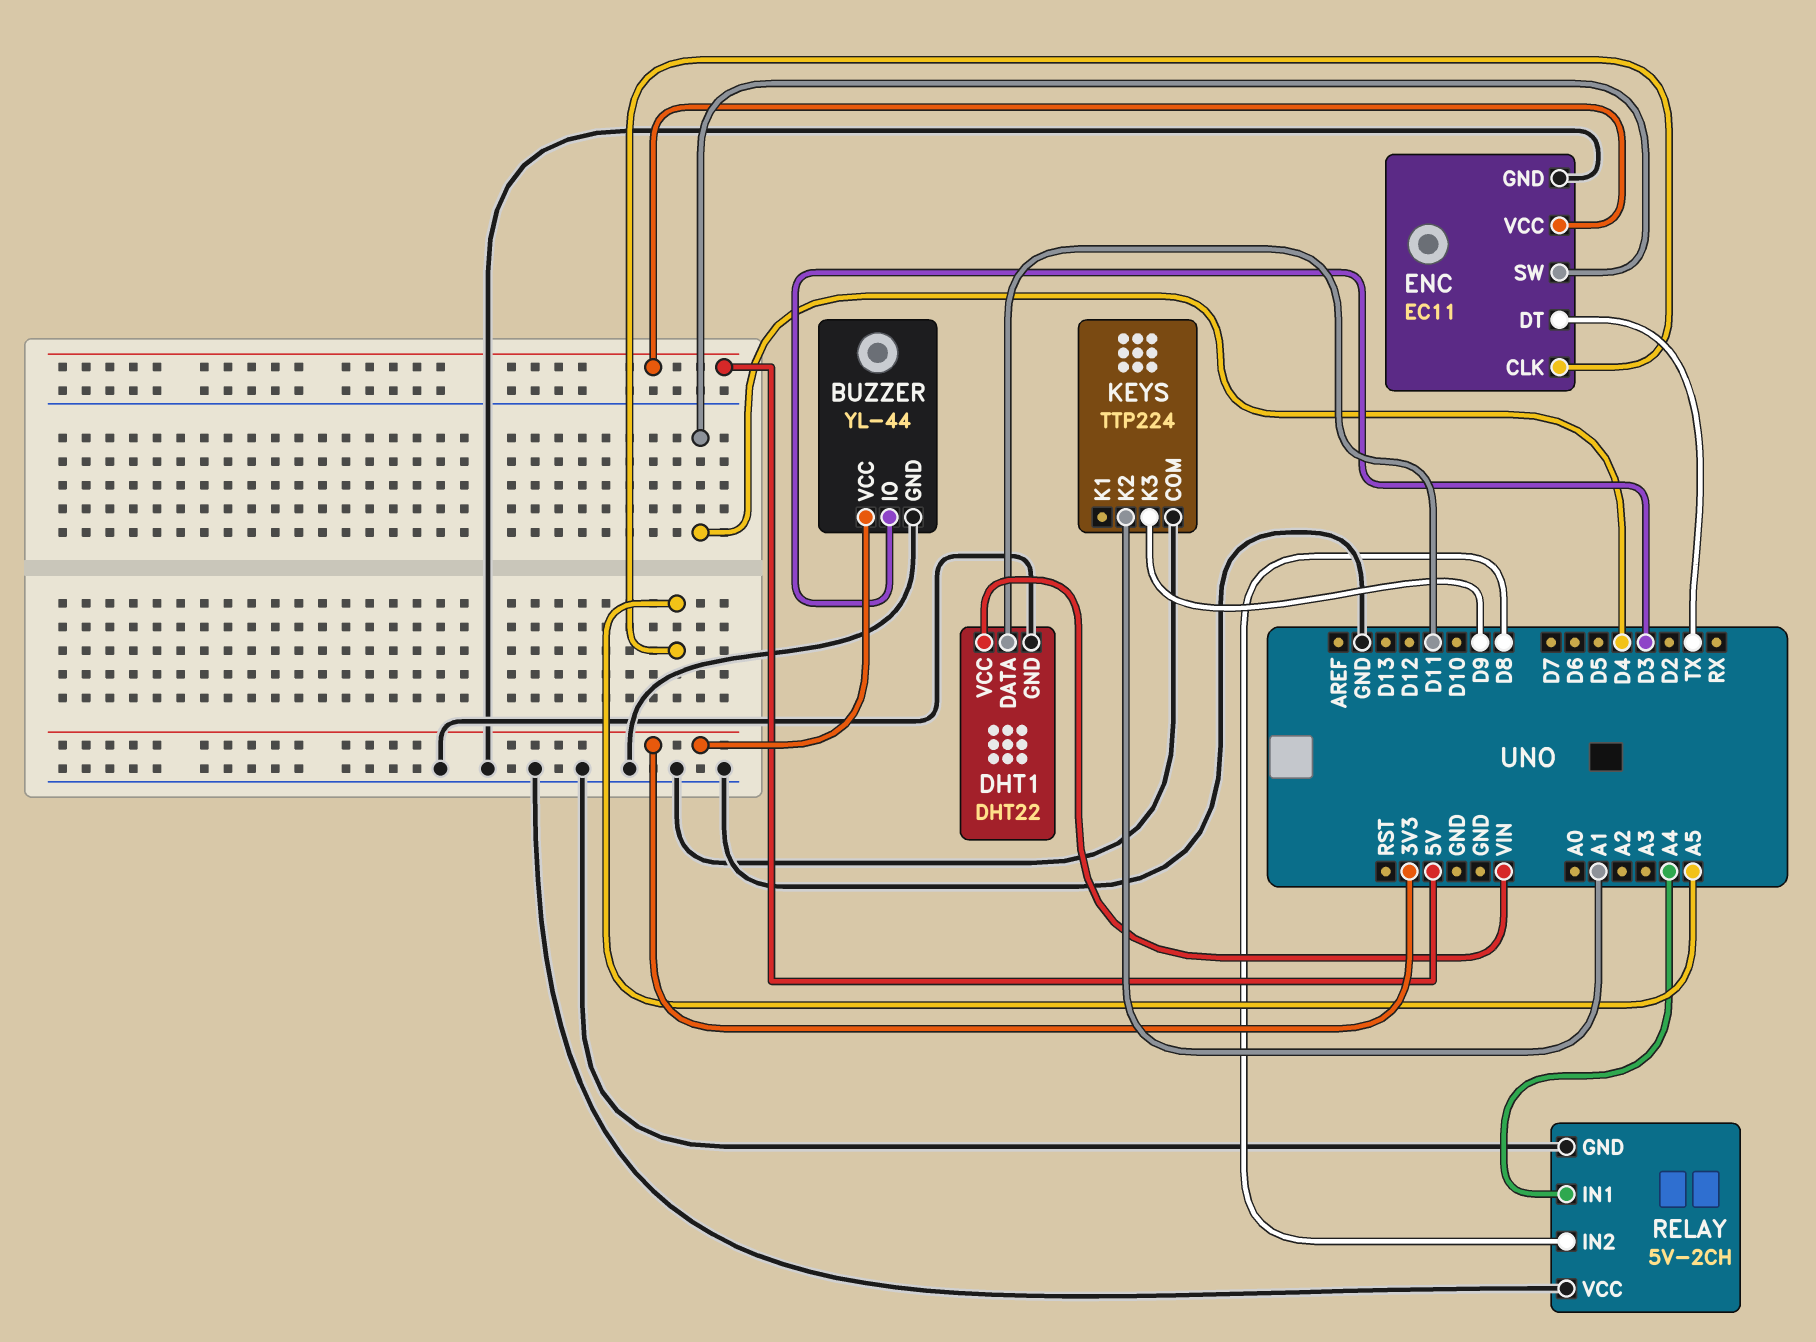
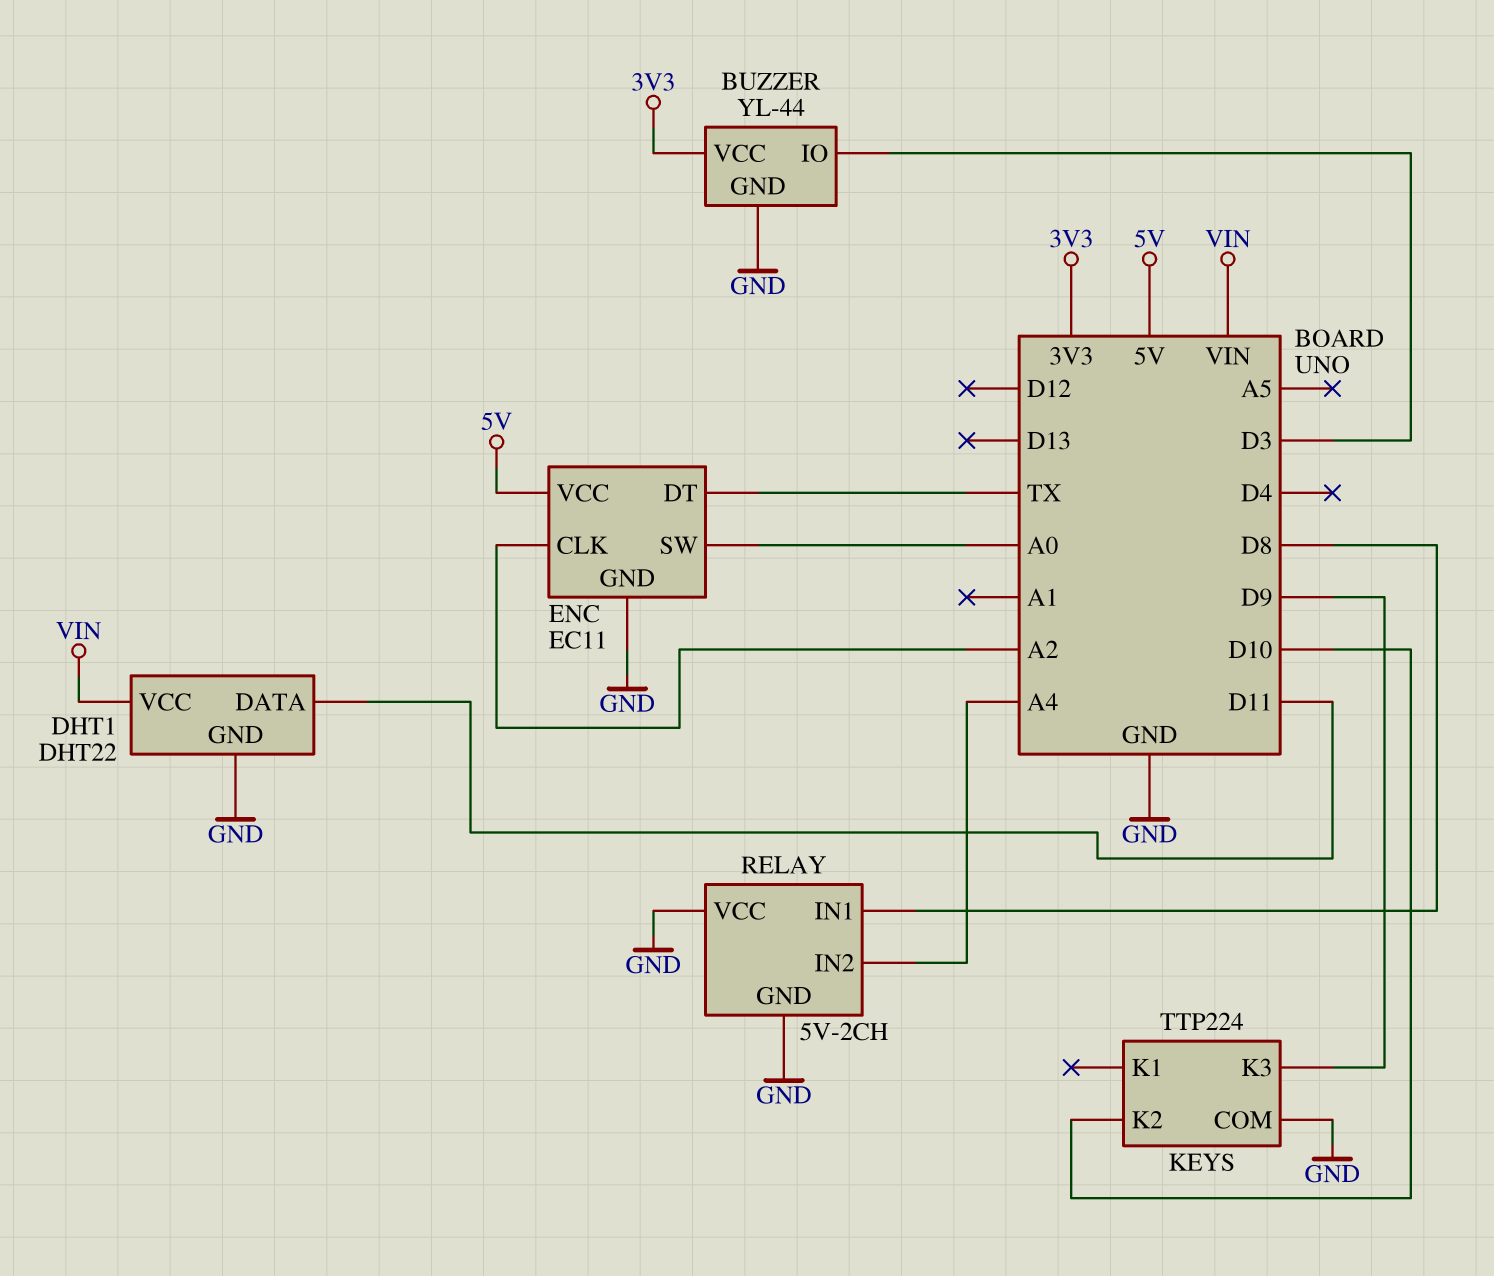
ENC pin CLK: A5 -> A2
ENC pin SW: D4 -> A0
KEYS pin K2: A1 -> D10
RELAY pin IN1: A4 -> D8
RELAY pin IN2: D8 -> A4

